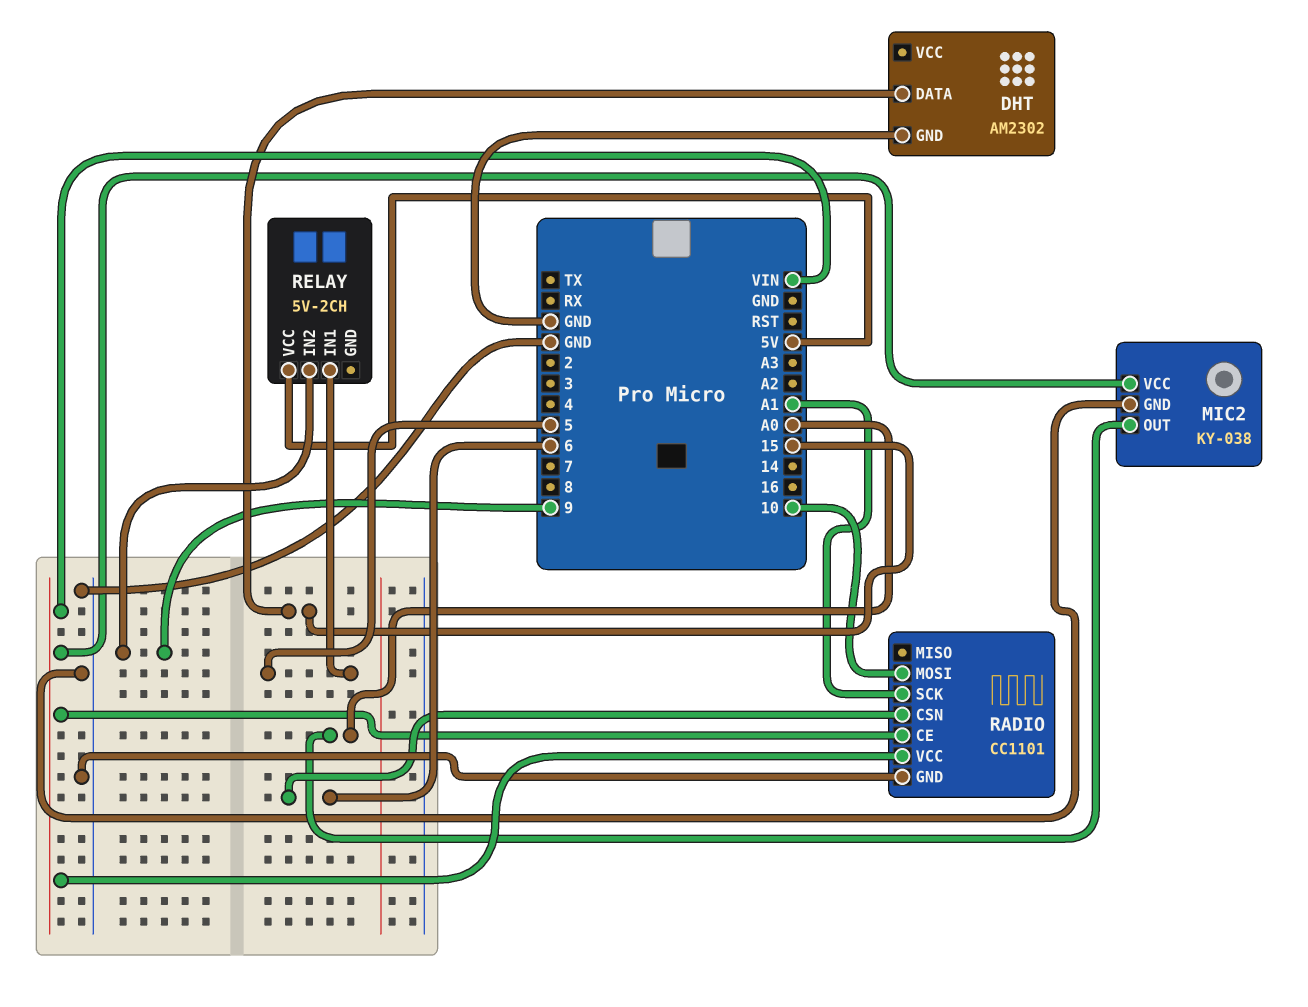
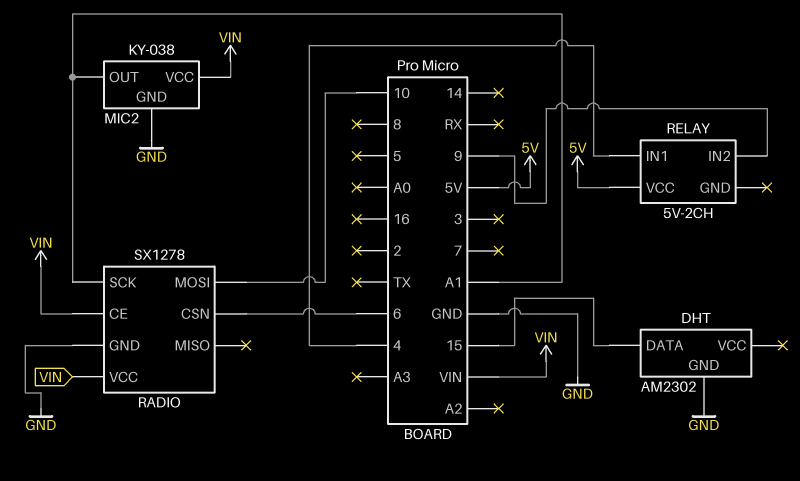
MIC2 pin OUT: A0 -> A1
RADIO: CC1101 -> SX1278
RELAY pin IN1: 5 -> 4

